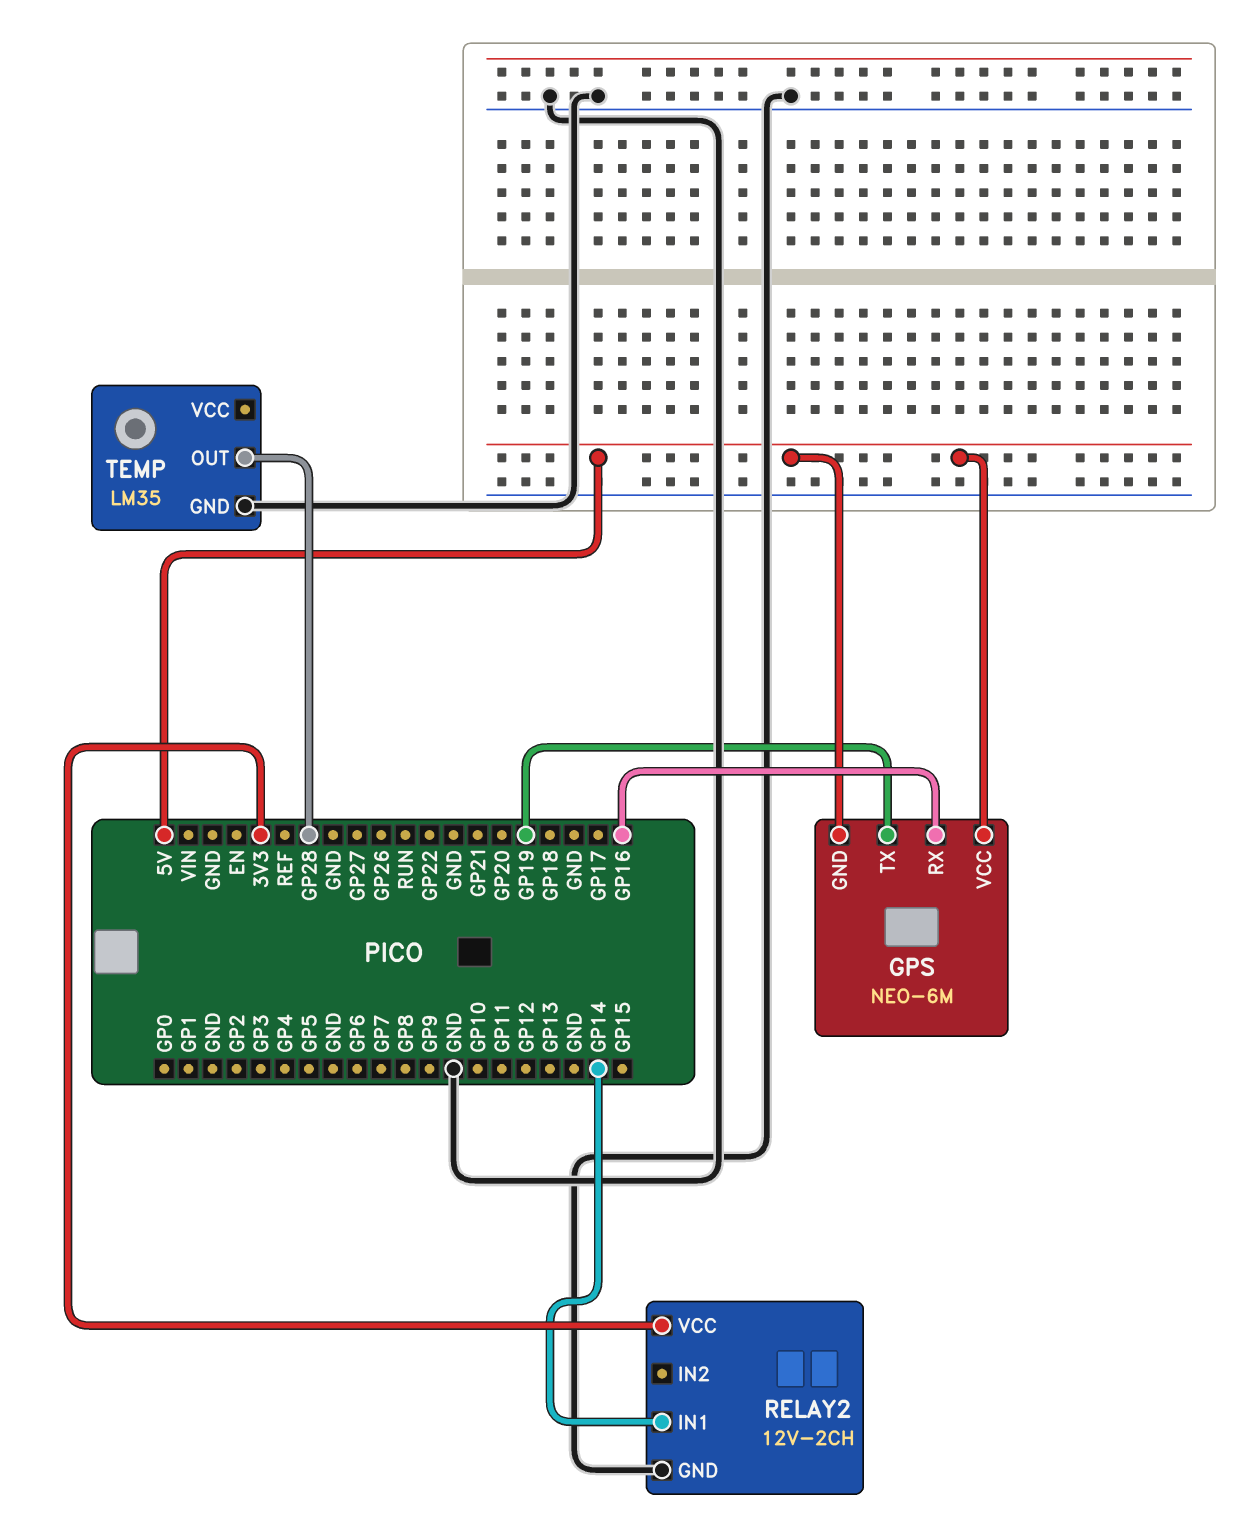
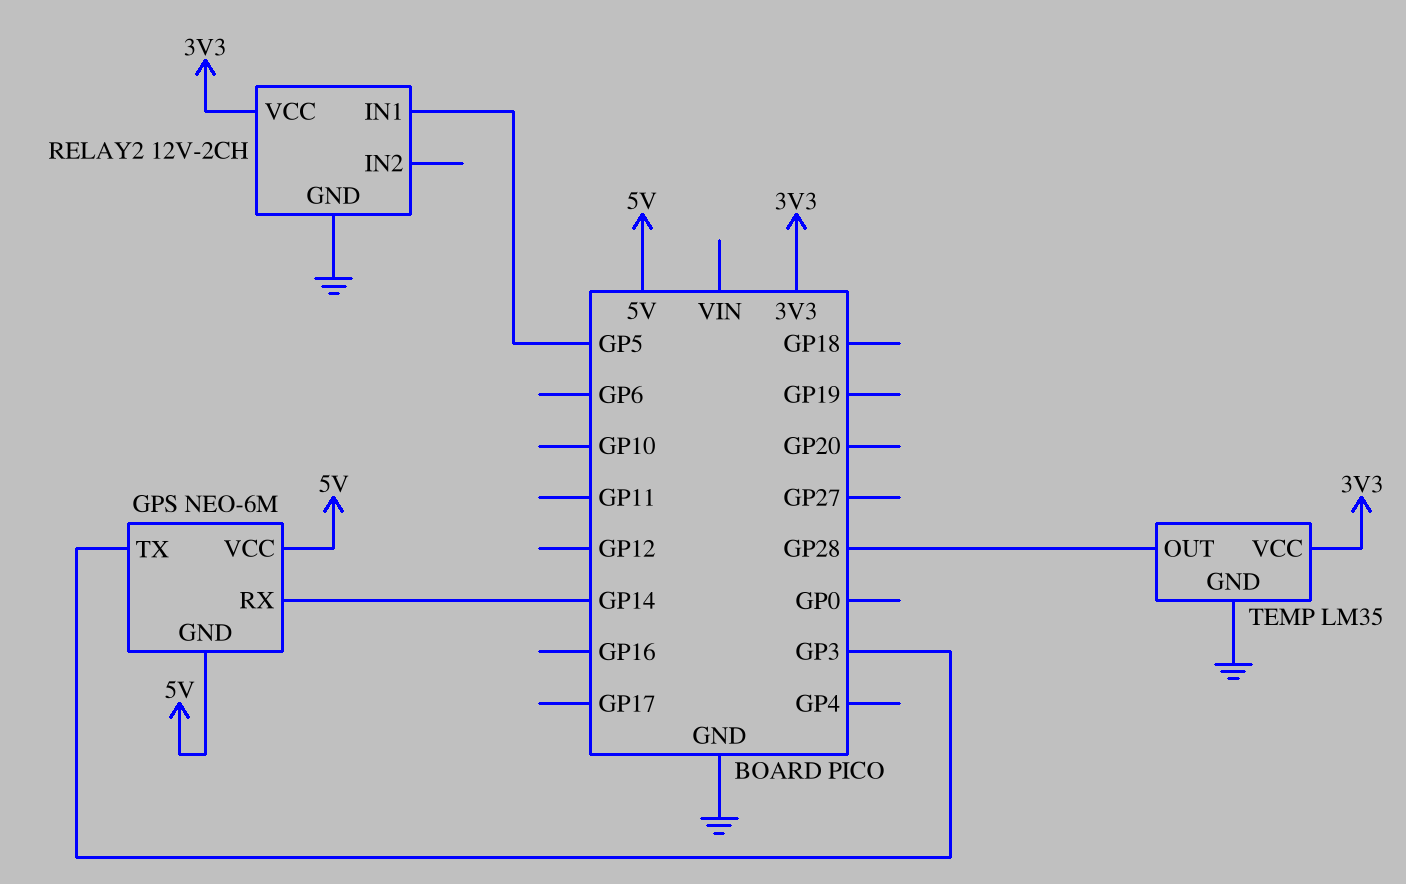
GPS pin RX: GP16 -> GP14
GPS pin TX: GP19 -> GP3
RELAY2 pin IN1: GP14 -> GP5
TEMP pin VCC: none -> 3V3

